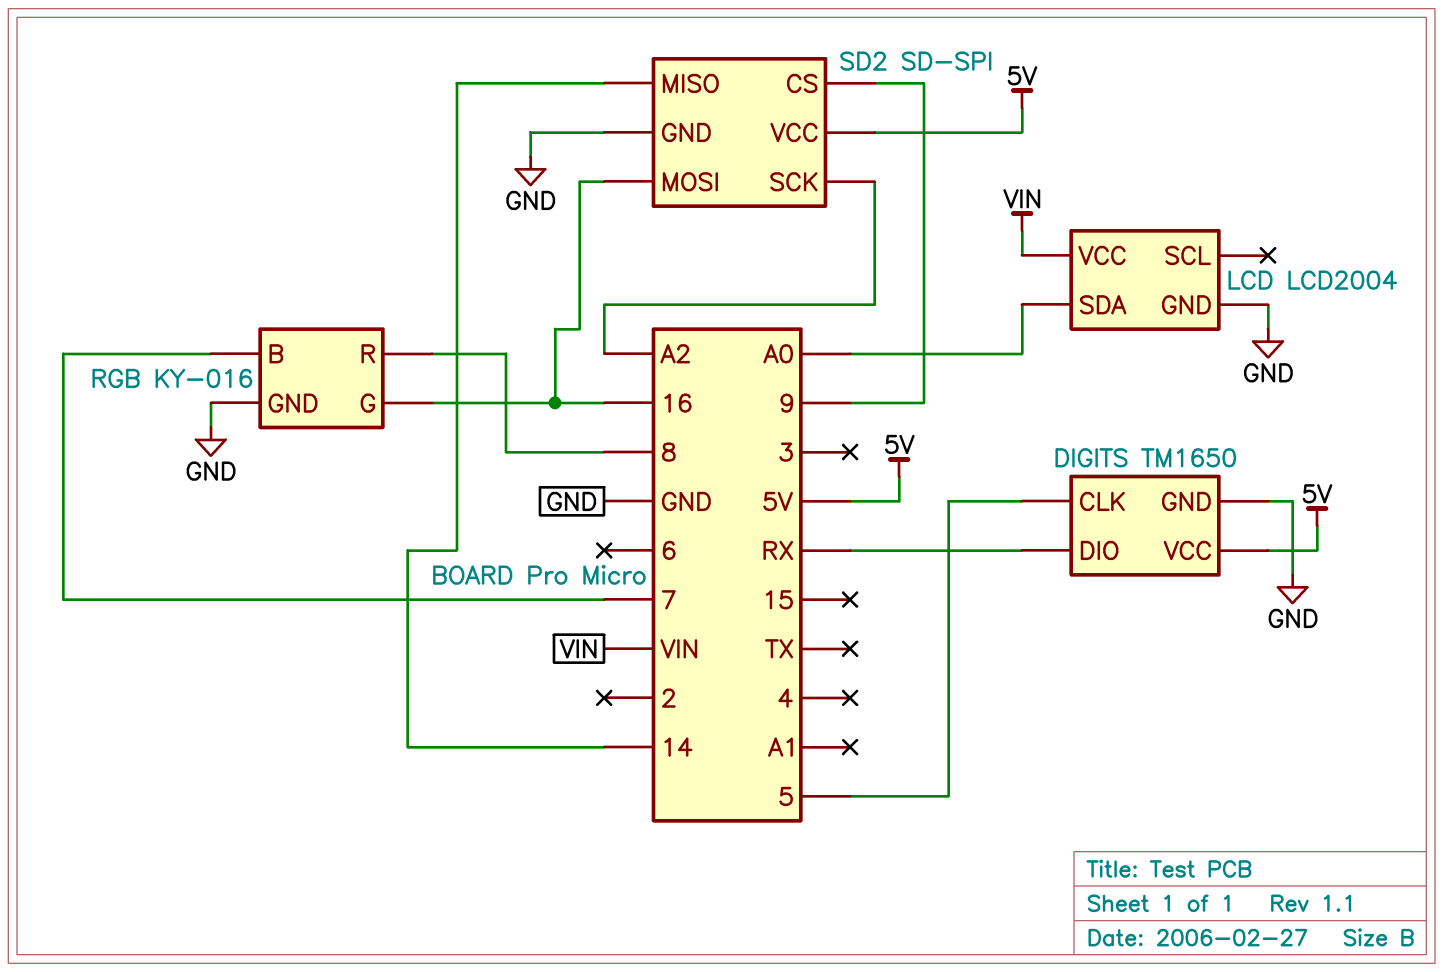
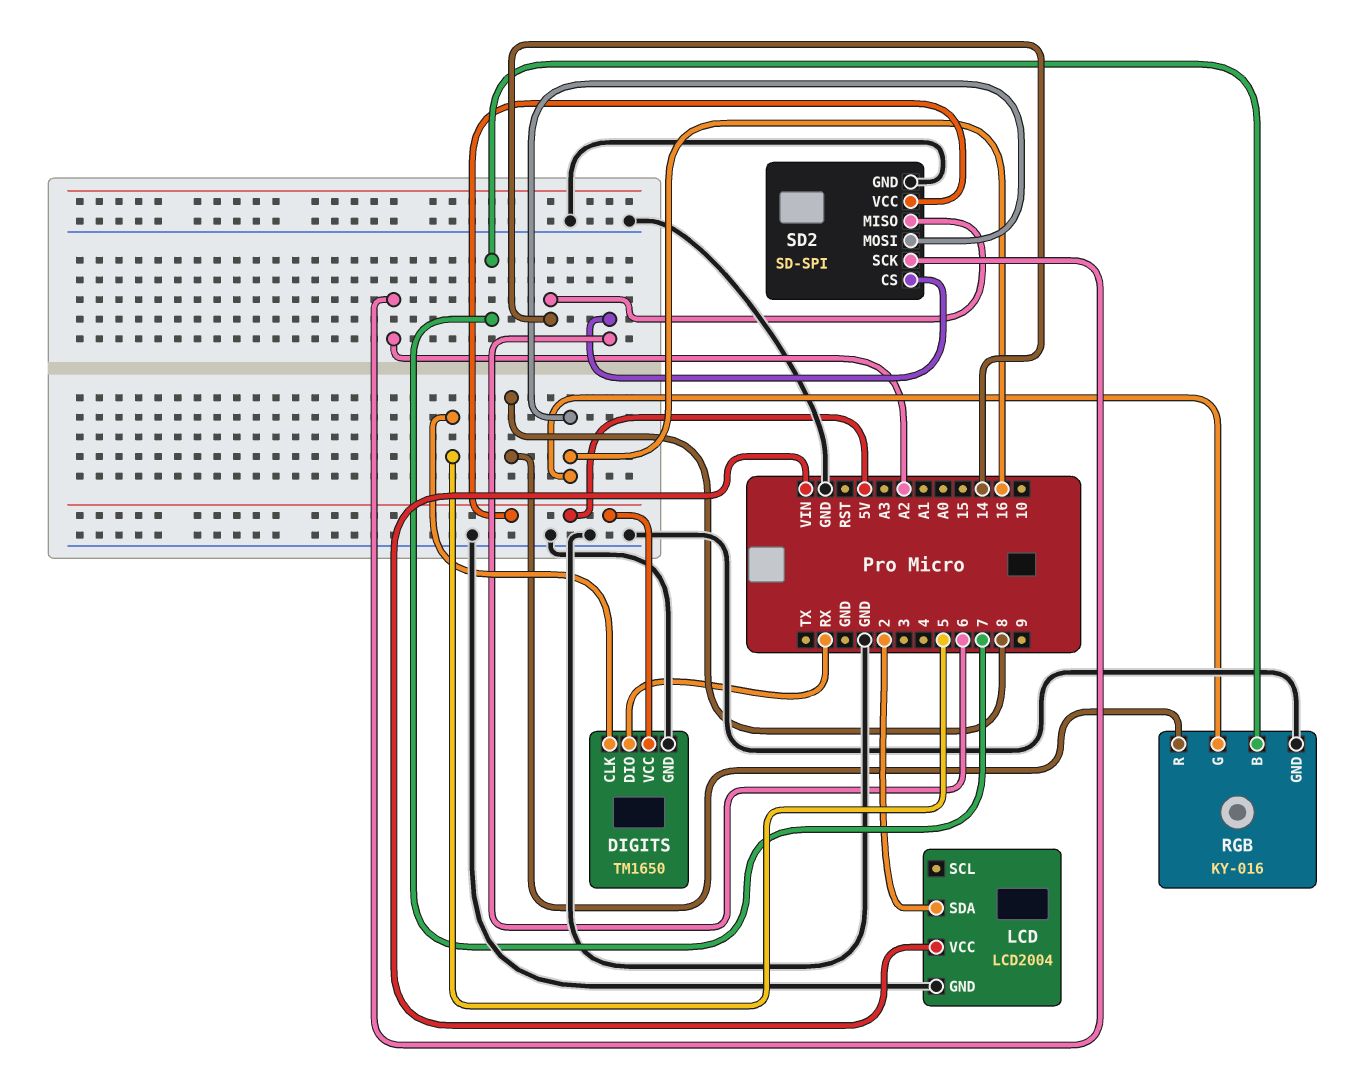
LCD pin SDA: A0 -> 2
SD2 pin CS: 9 -> 6

